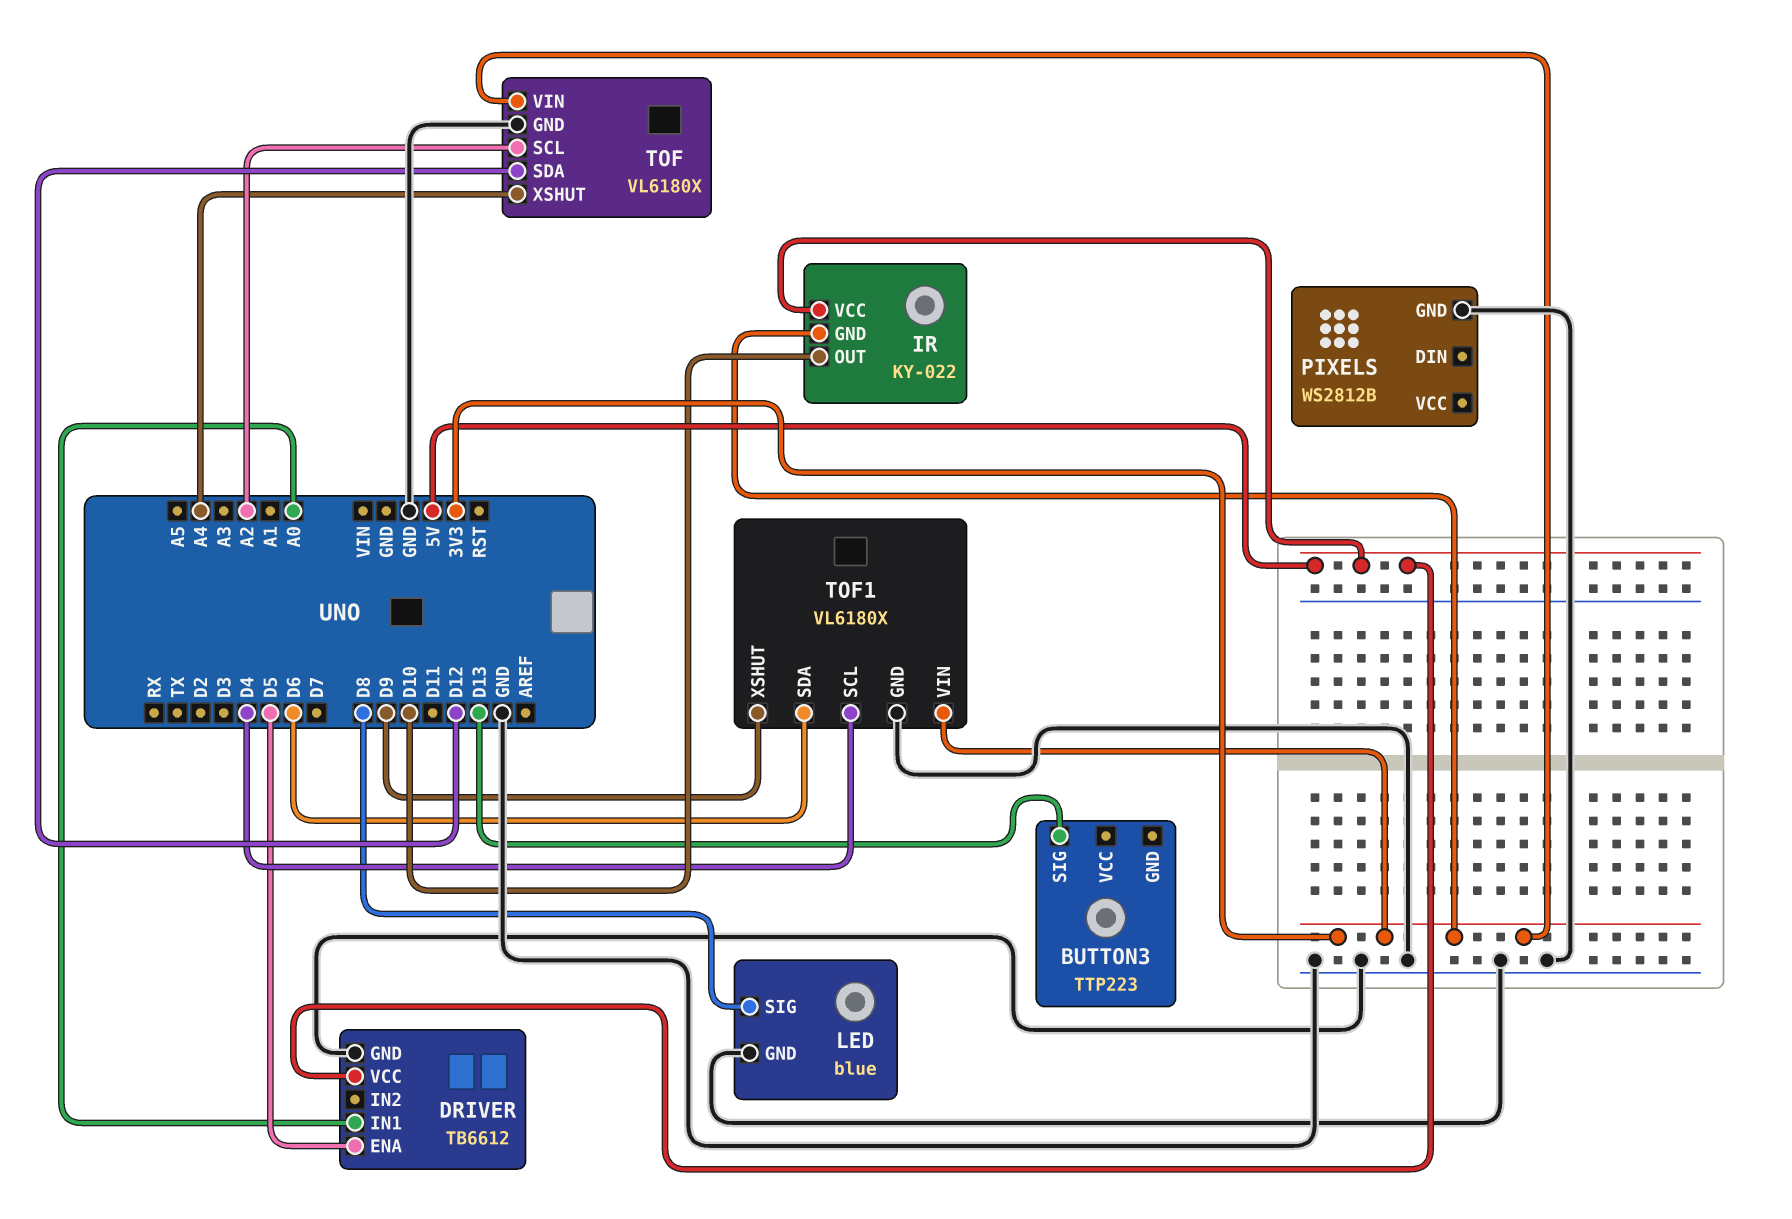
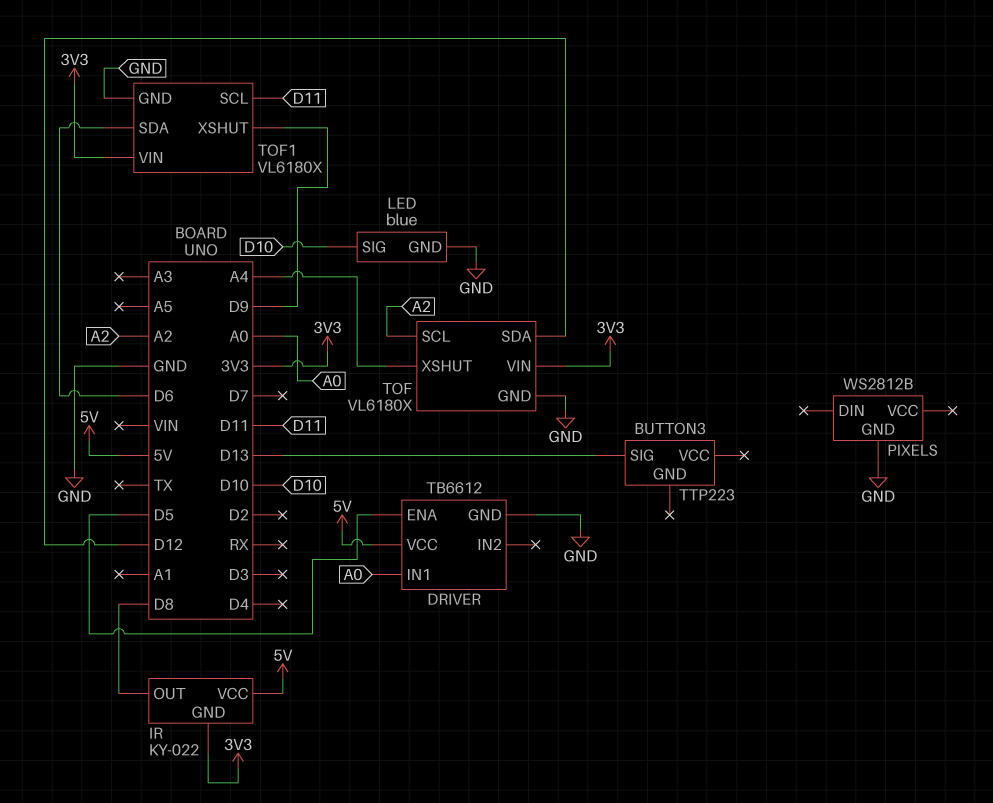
IR pin OUT: D10 -> D8
LED pin SIG: D8 -> D10
TOF1 pin SCL: D4 -> D11

